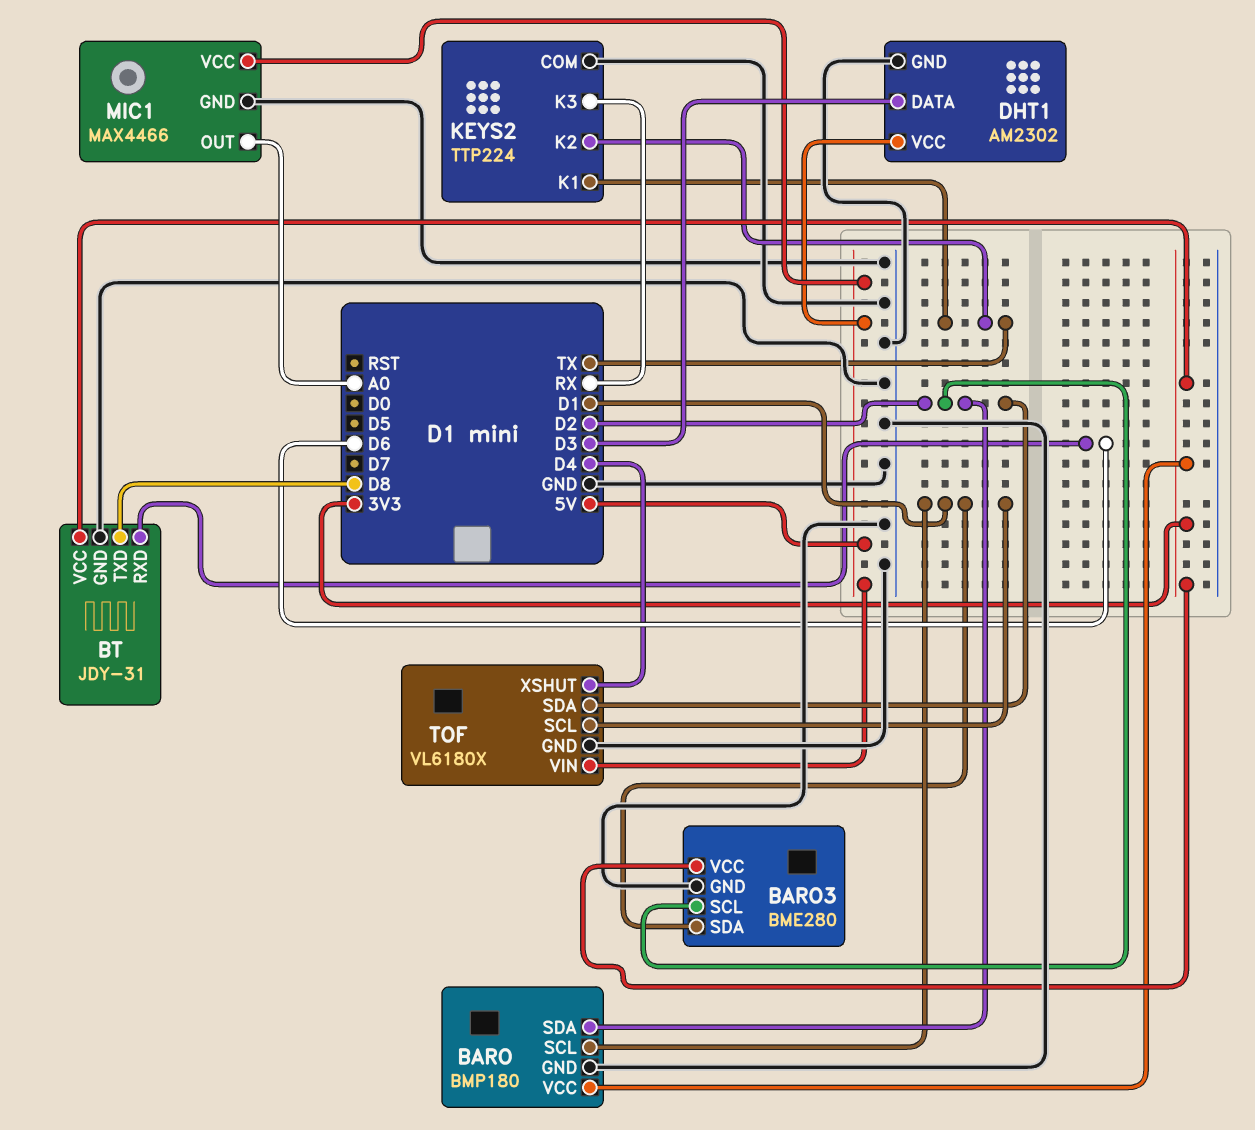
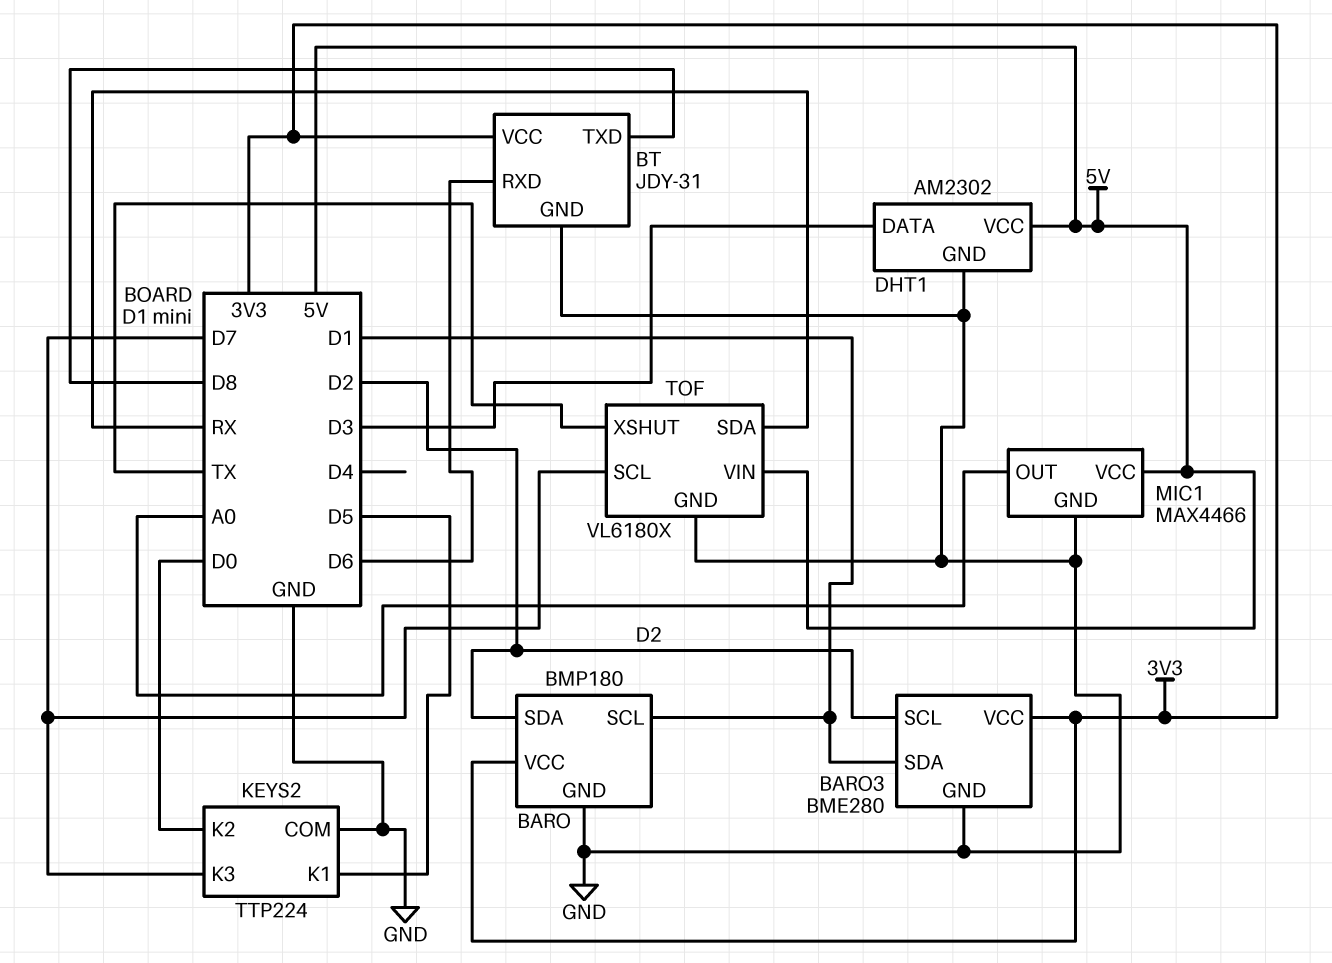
KEYS2 pin K1: TX -> D5
KEYS2 pin K2: TX -> D0
KEYS2 pin K3: RX -> D7
TOF pin SCL: D1 -> D7
TOF pin SDA: D2 -> RX
TOF pin XSHUT: D4 -> TX

